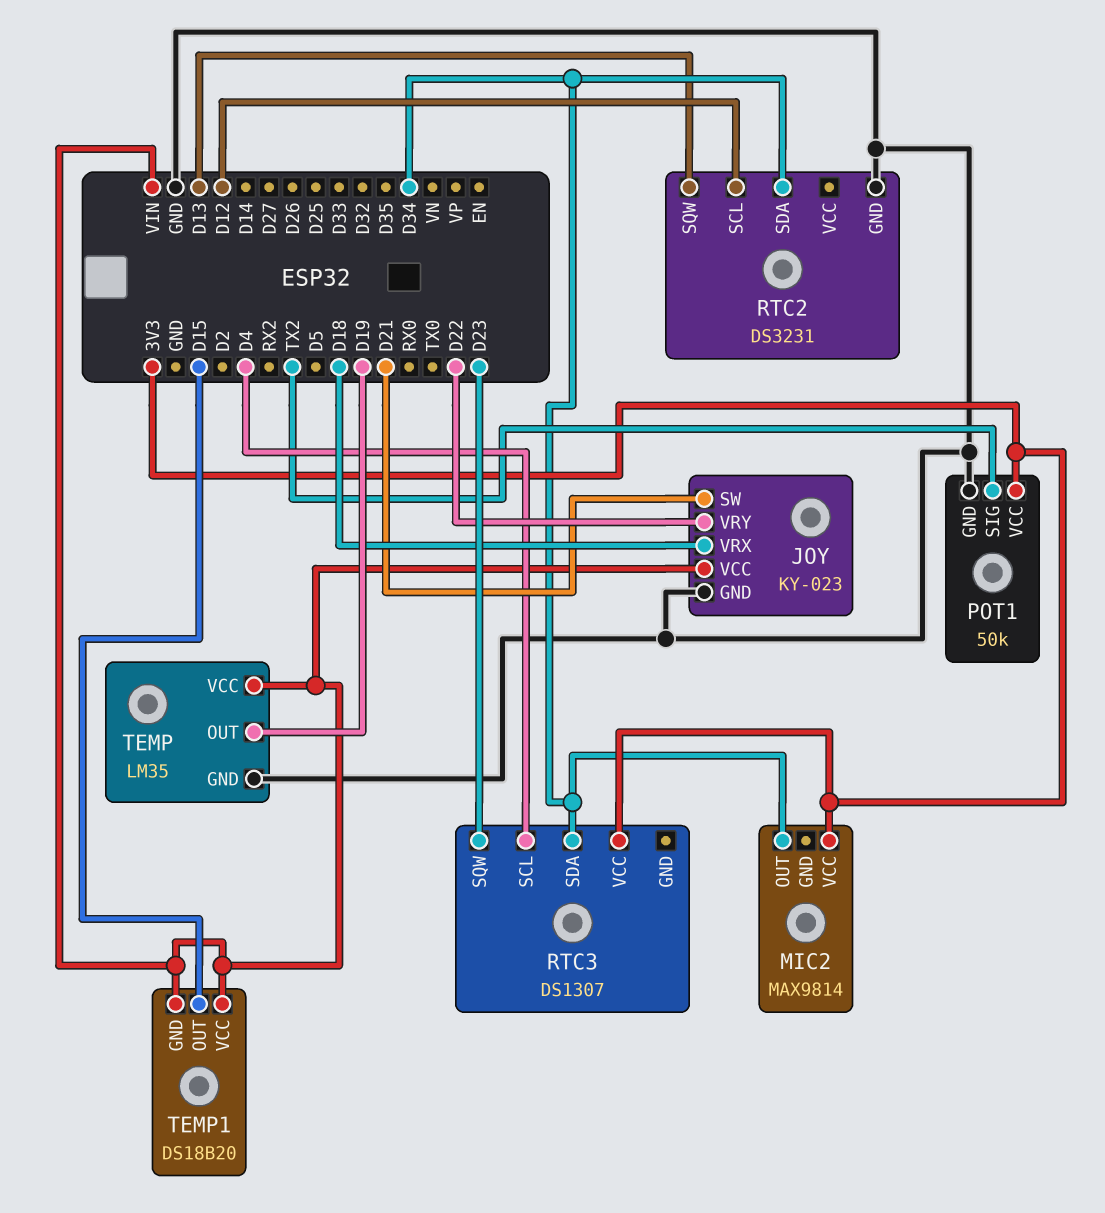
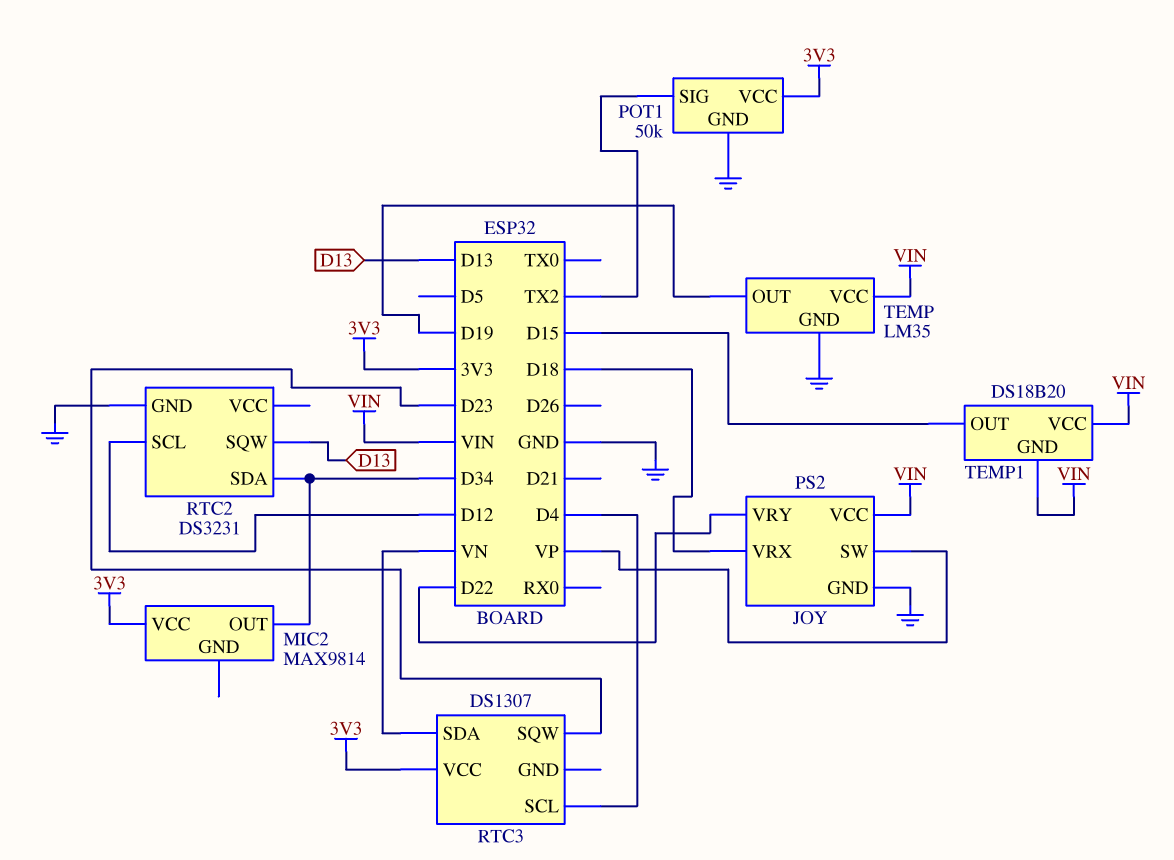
JOY: KY-023 -> PS2
JOY pin SW: D21 -> VP
RTC3 pin SDA: D34 -> VN

